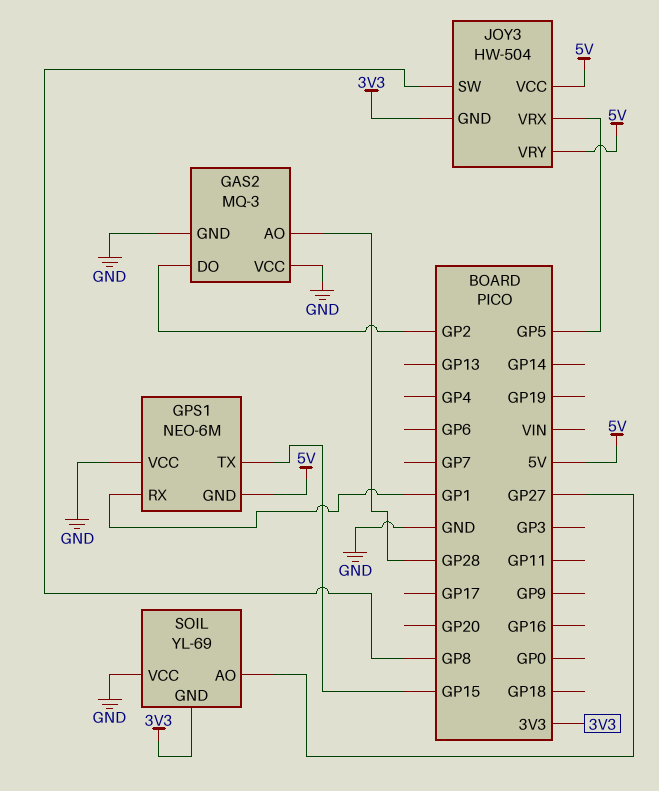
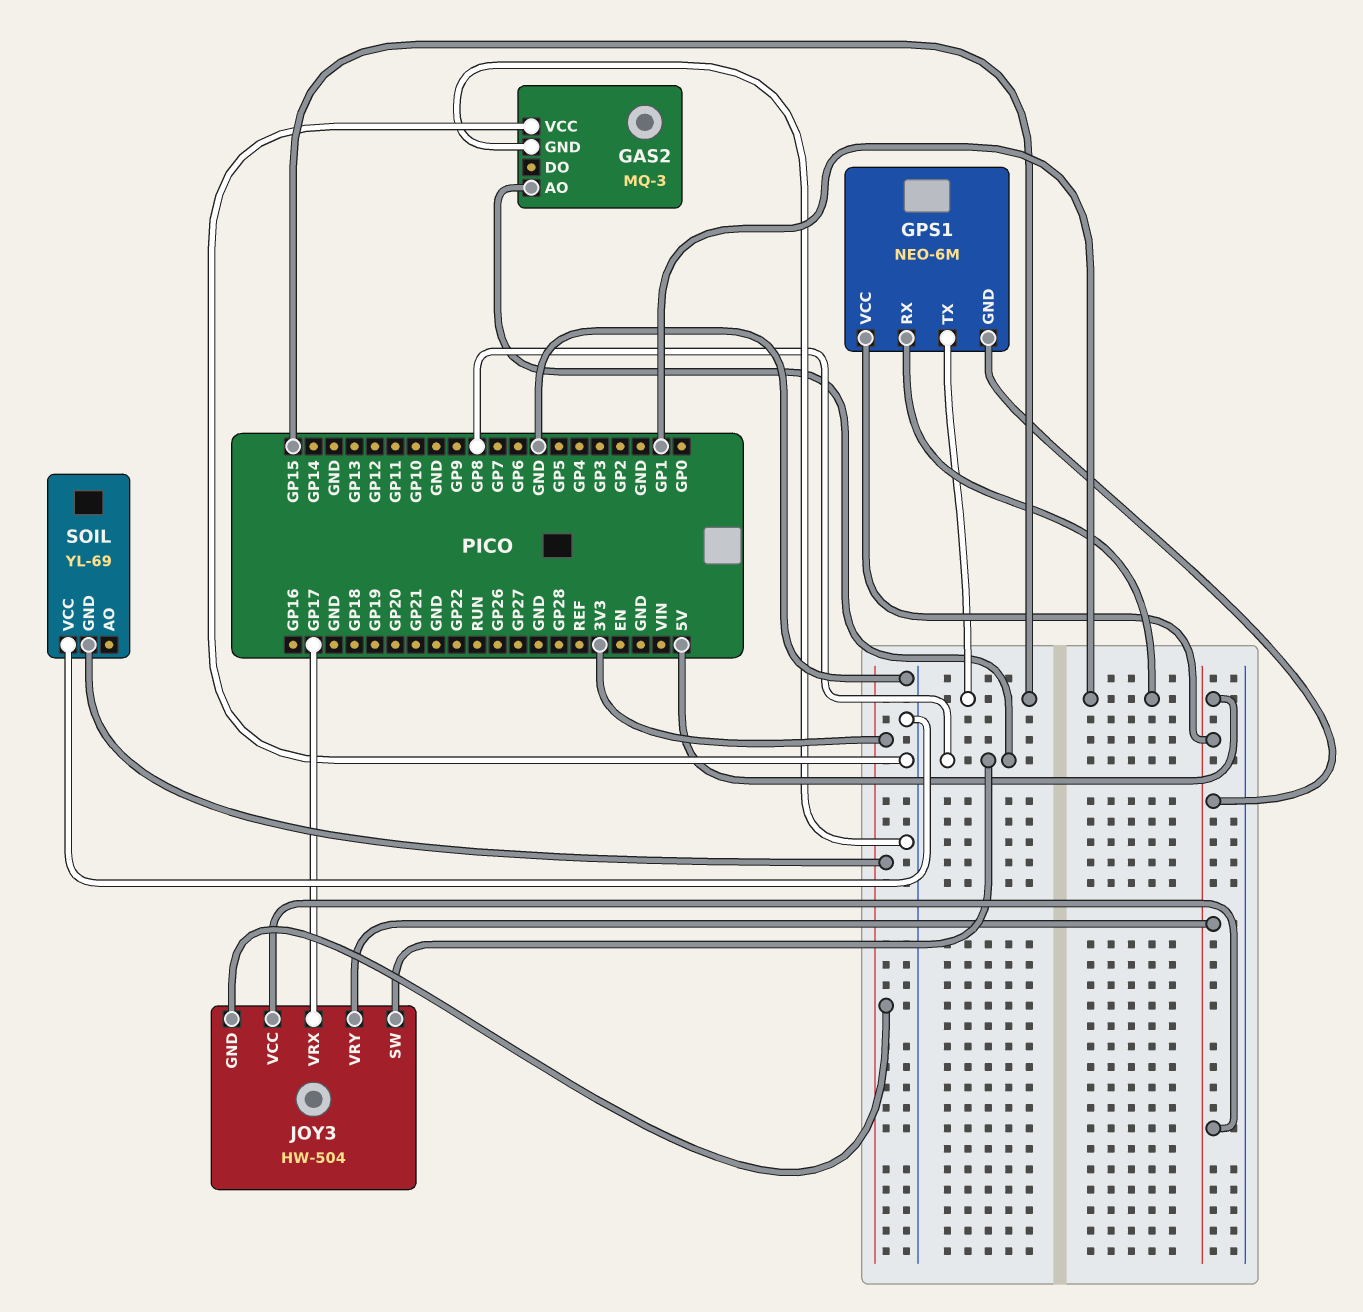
GAS2 pin AO: GP28 -> GP8
GAS2 pin DO: GP2 -> none
GPS1 pin VCC: GND -> 5V
JOY3 pin VRX: GP5 -> GP17
SOIL pin AO: GP27 -> none

